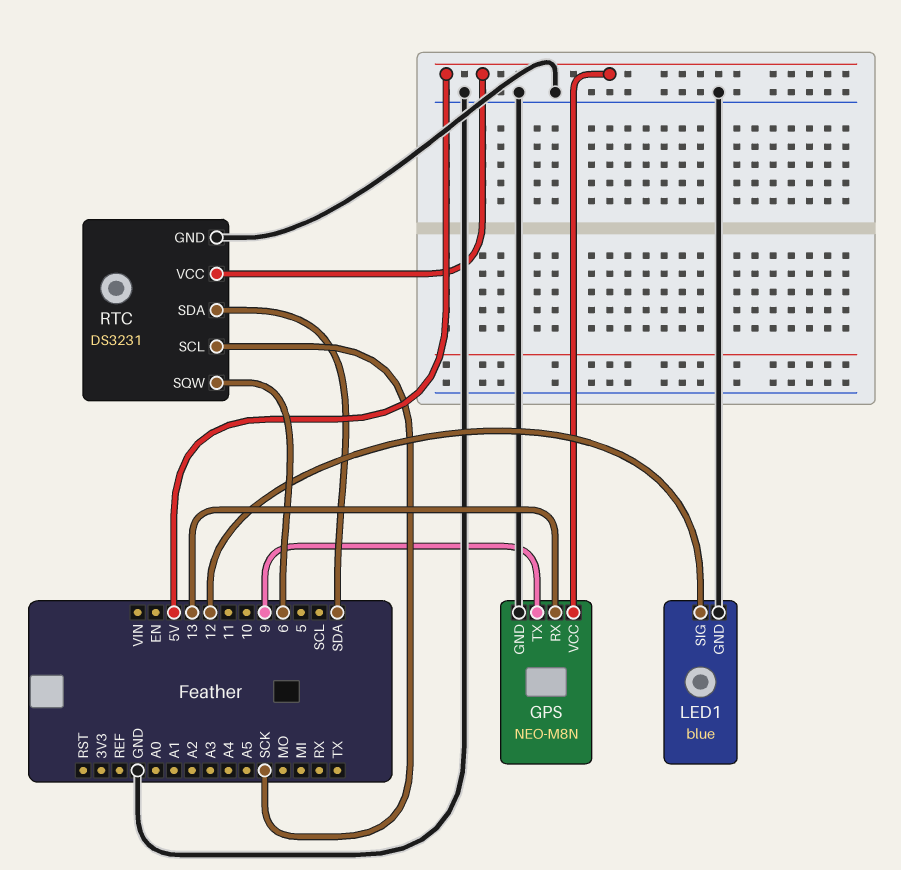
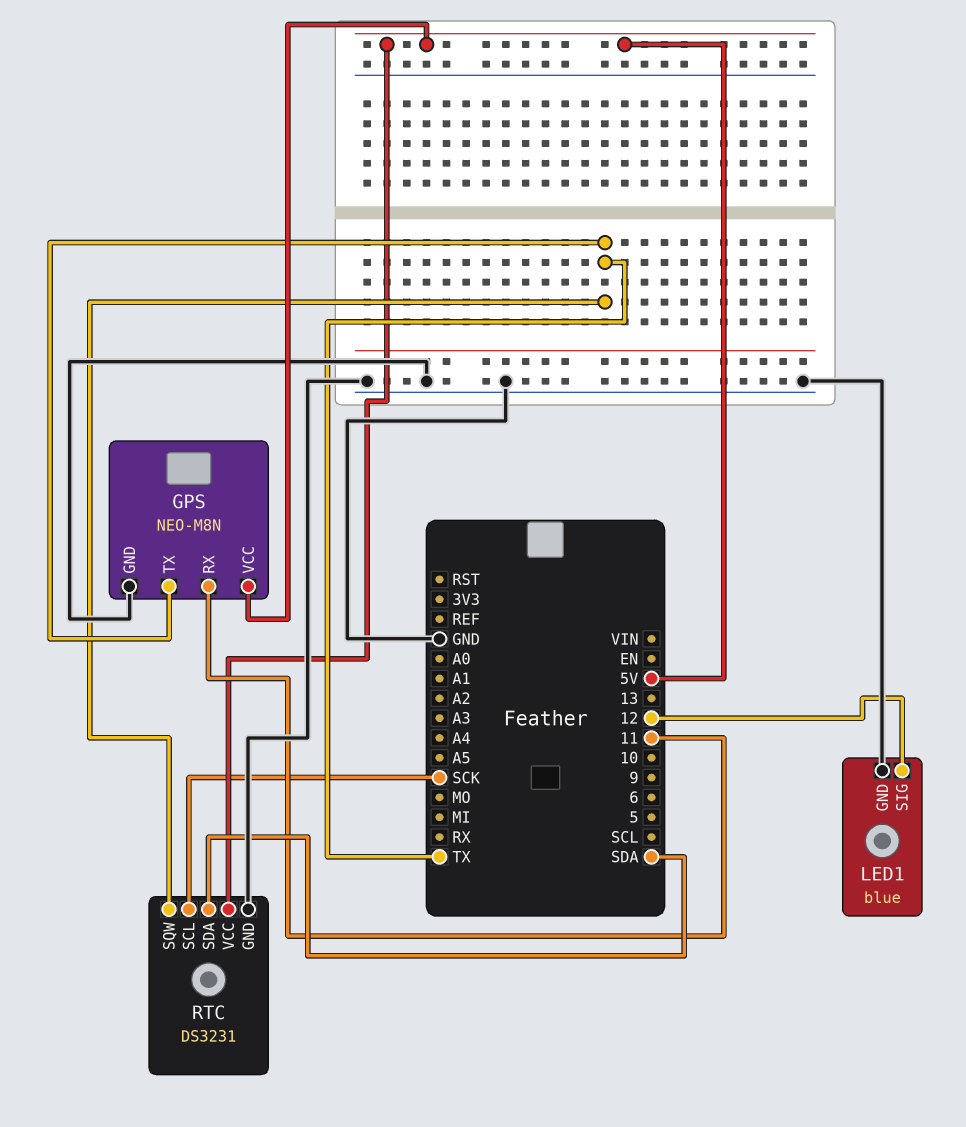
GPS pin RX: 13 -> 11
GPS pin TX: 9 -> TX
RTC pin SQW: 6 -> TX

